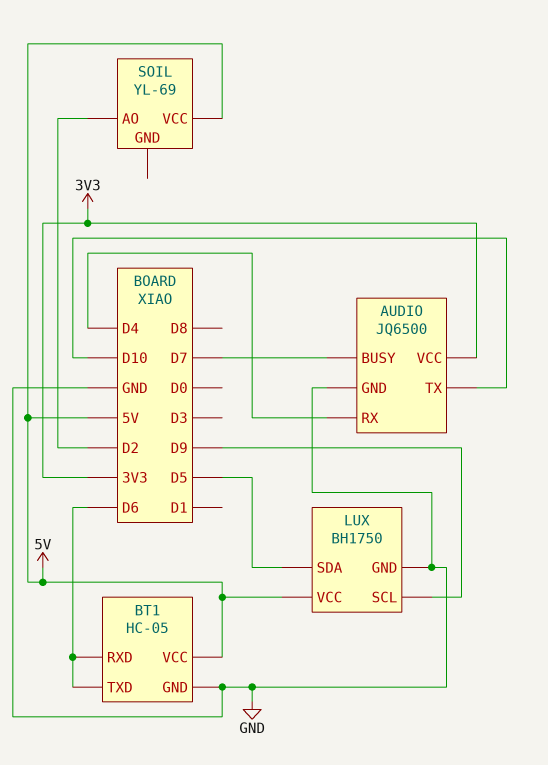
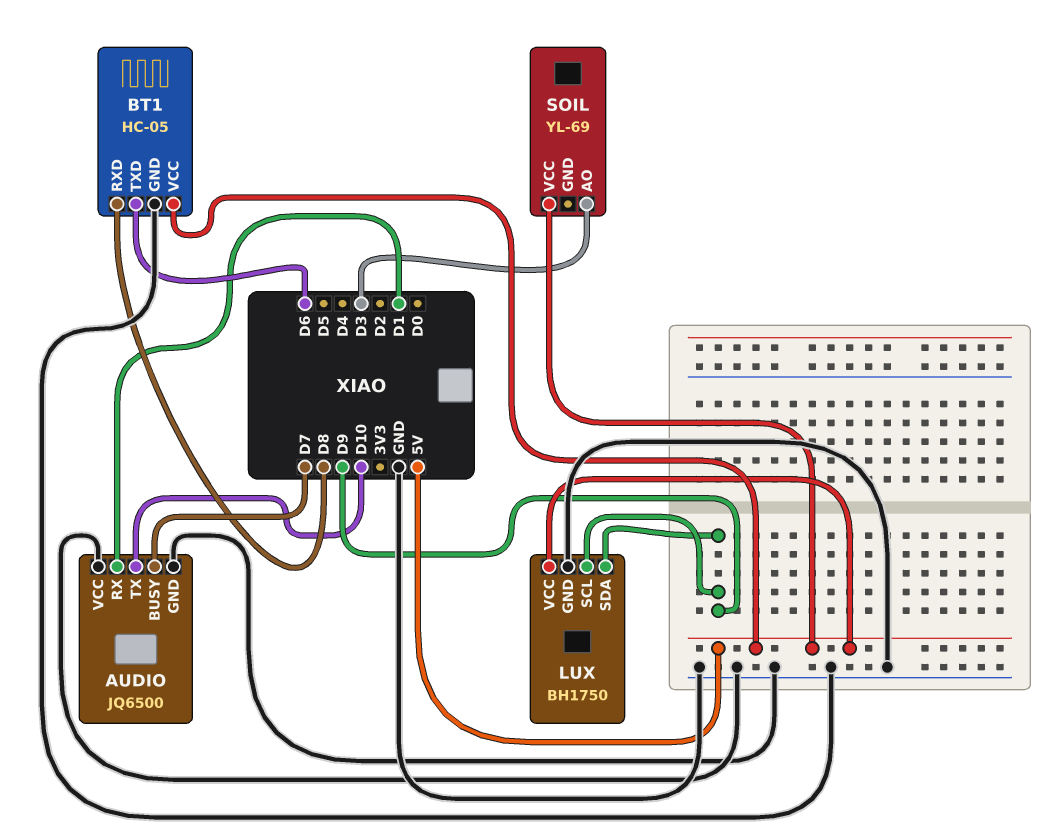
AUDIO pin RX: D4 -> D1
AUDIO pin VCC: 3V3 -> GND
BT1 pin RXD: D6 -> D8
LUX pin SDA: D5 -> D9
SOIL pin AO: D2 -> D3

